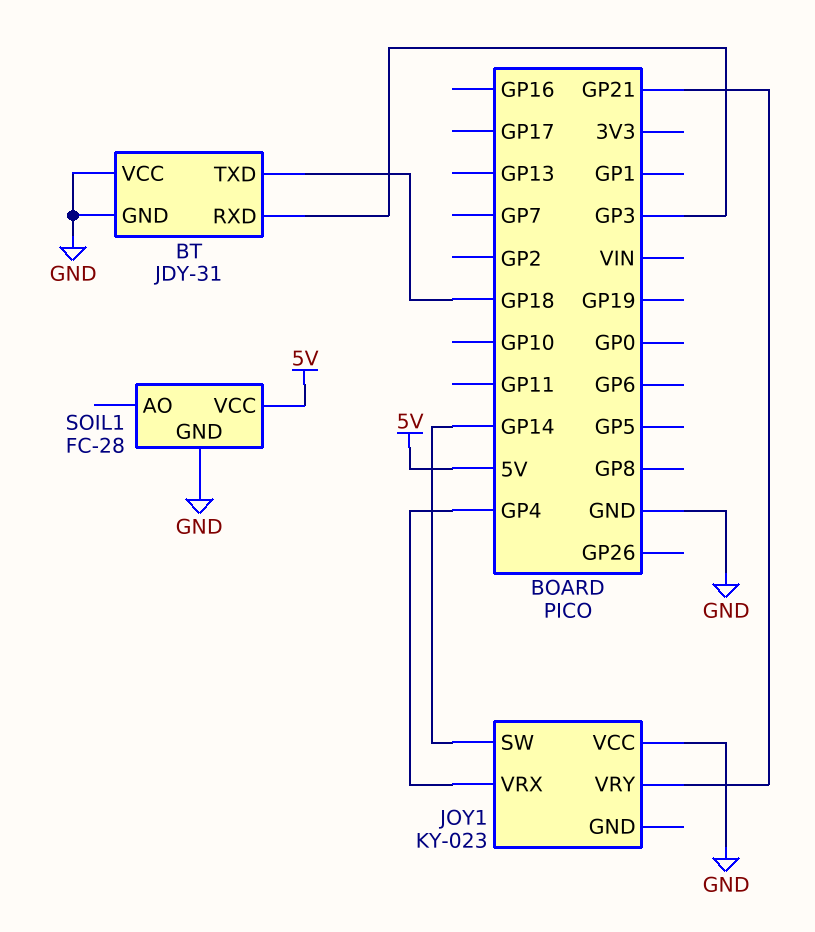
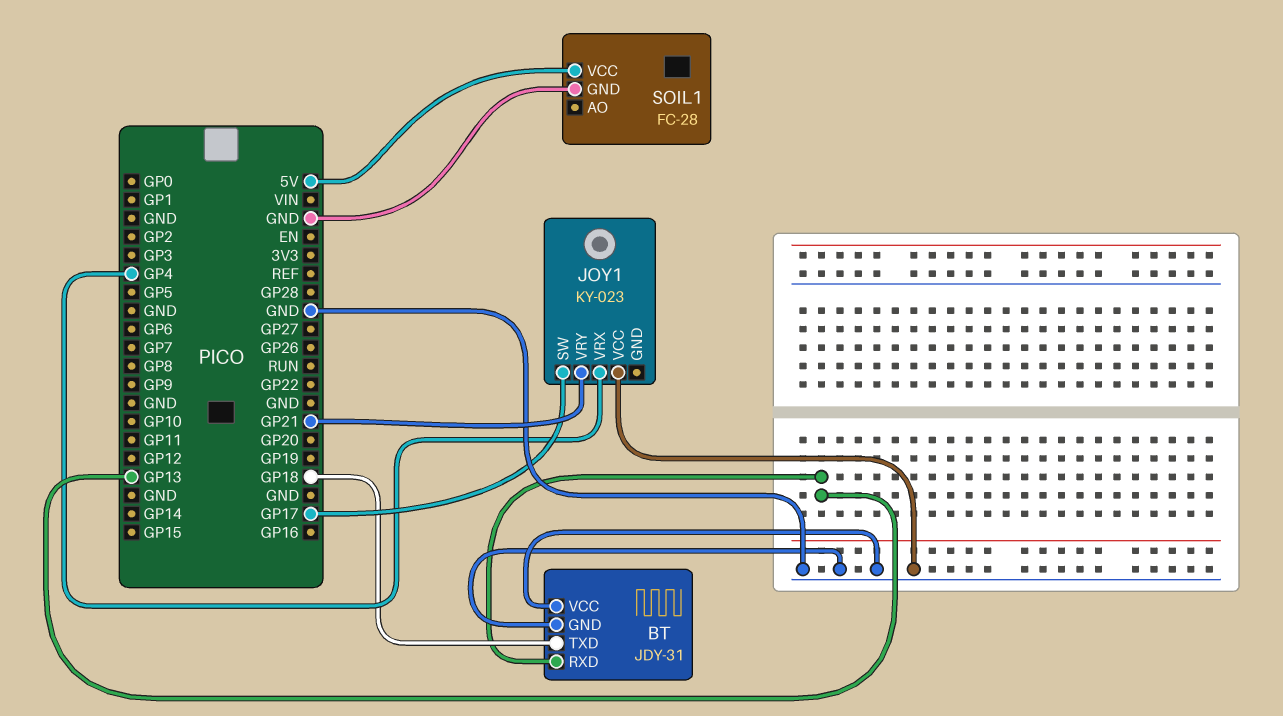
BT pin RXD: GP3 -> GP13
JOY1 pin SW: GP14 -> GP17

